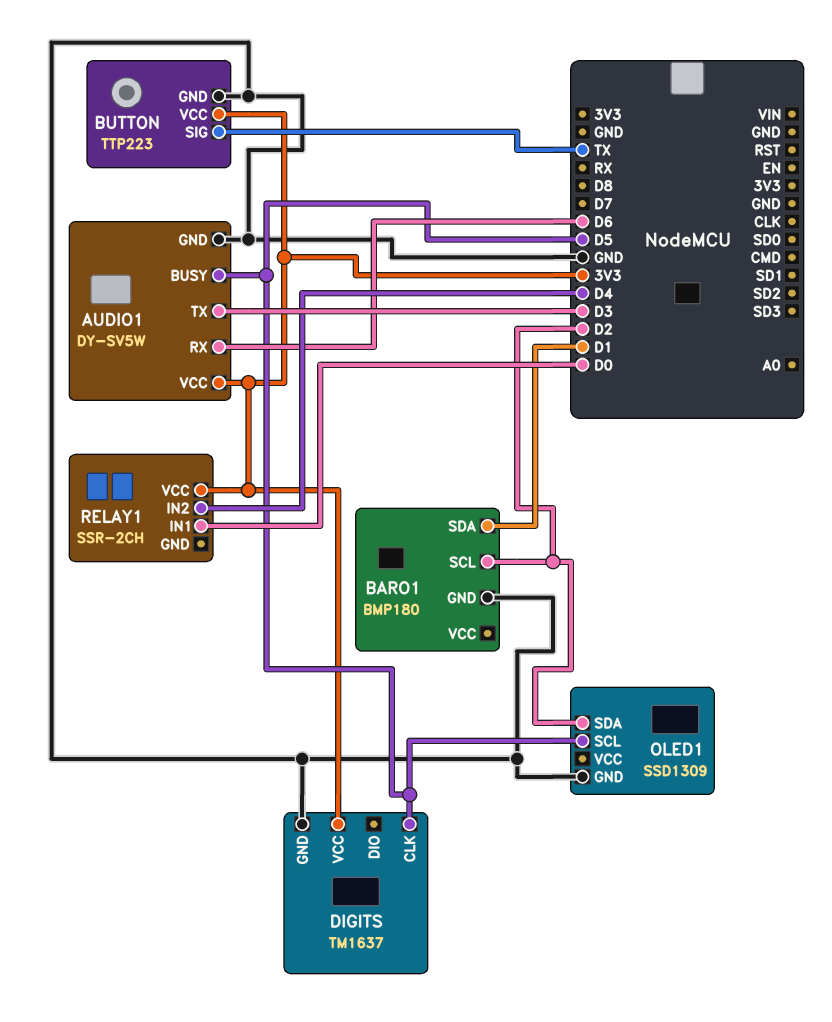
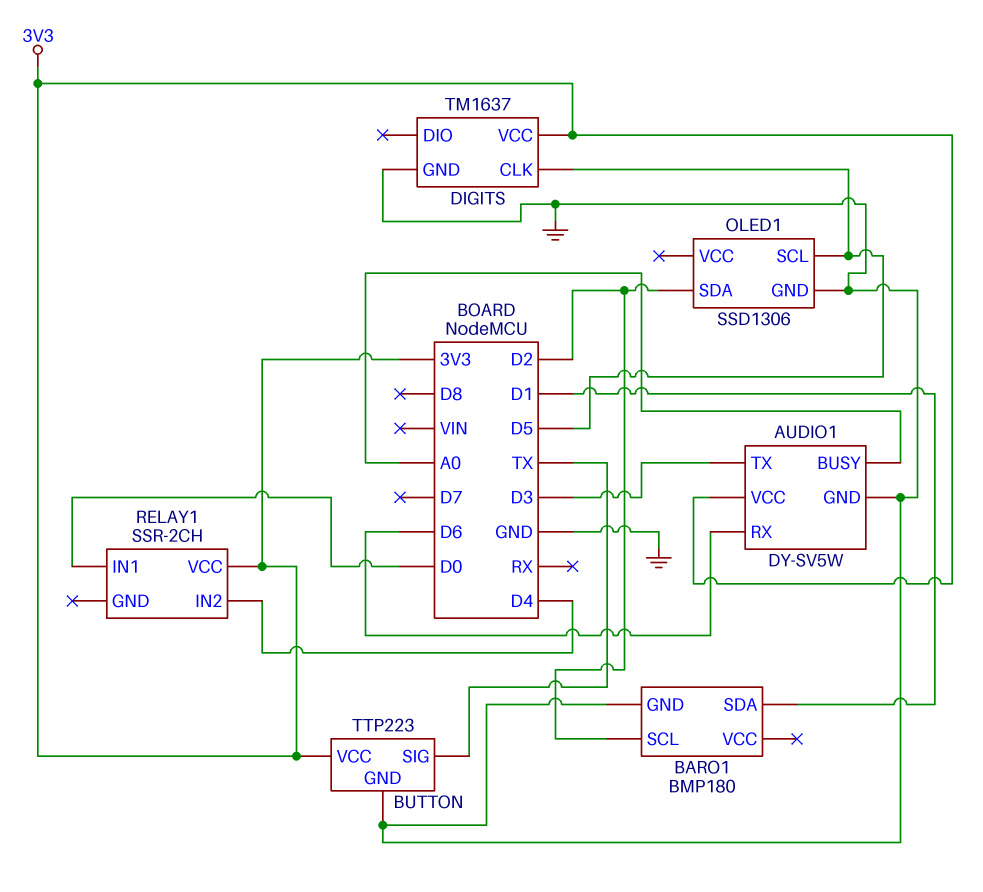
AUDIO1 pin BUSY: D5 -> A0
OLED1: SSD1309 -> SSD1306

